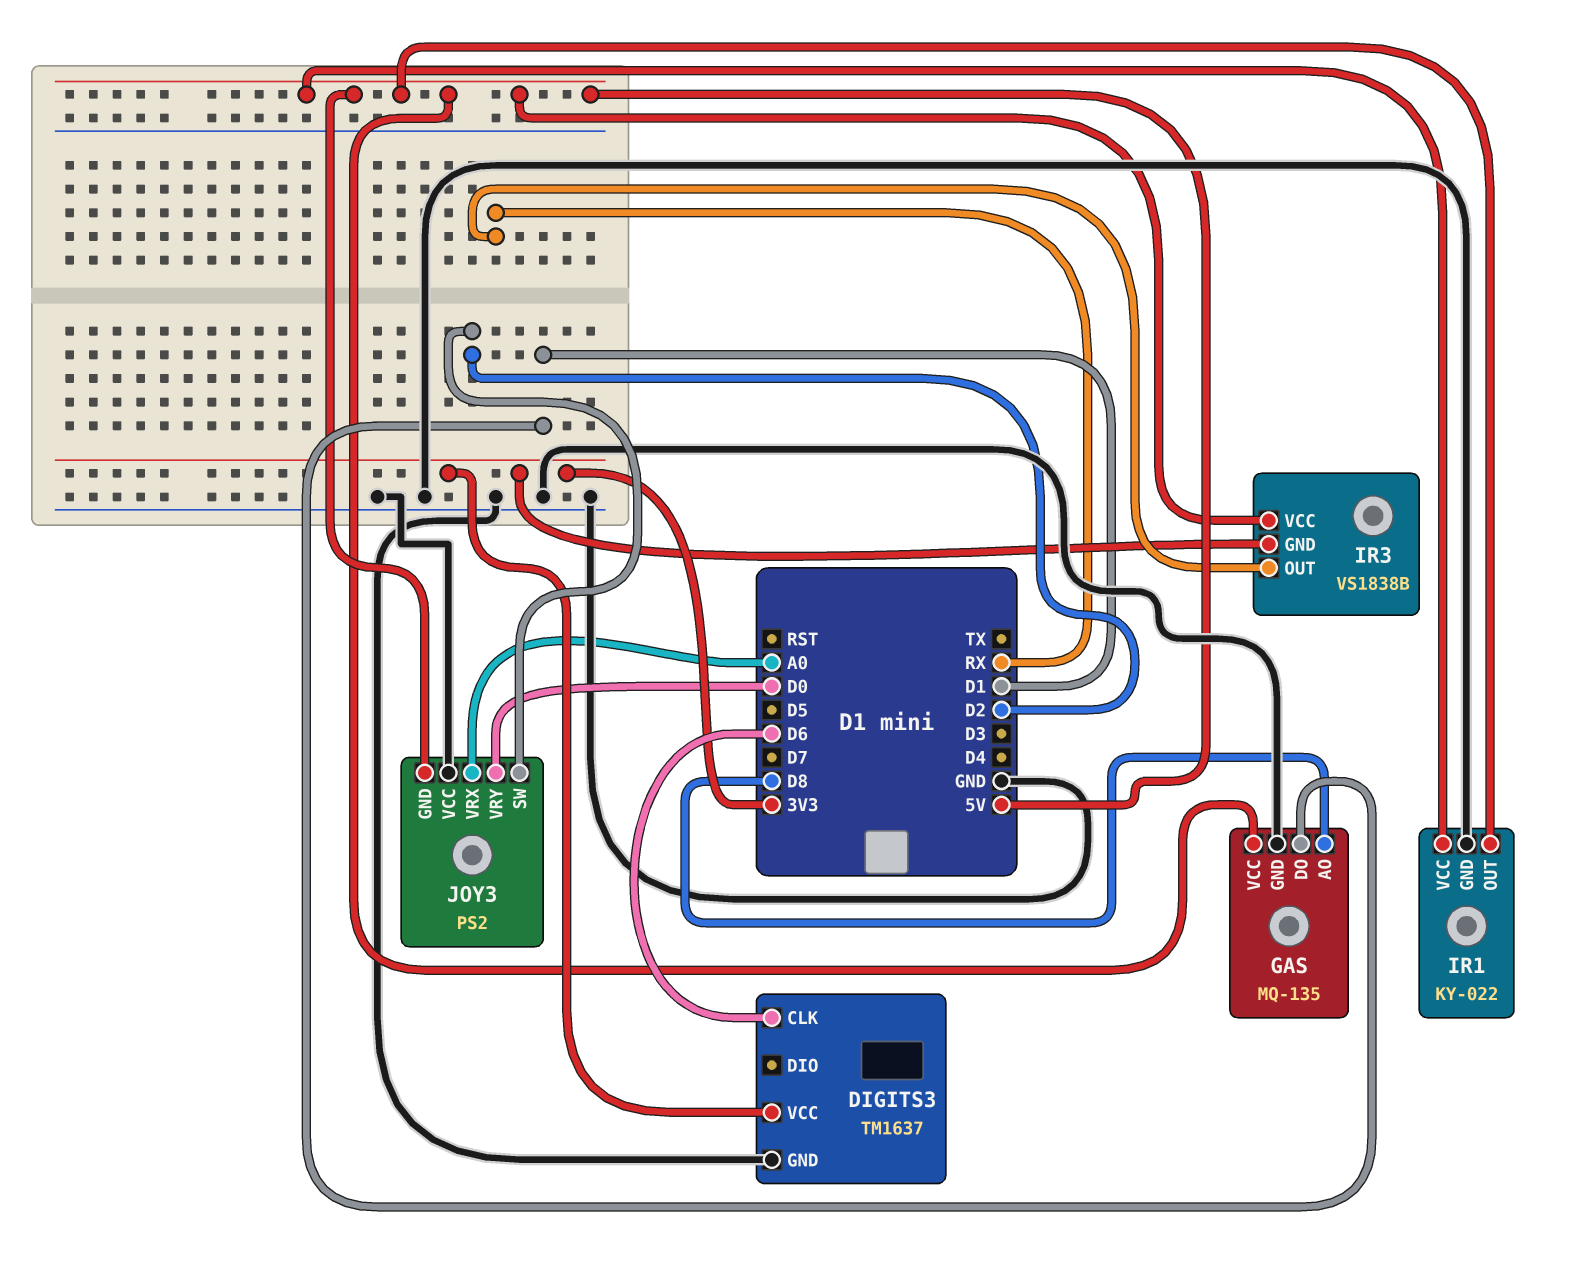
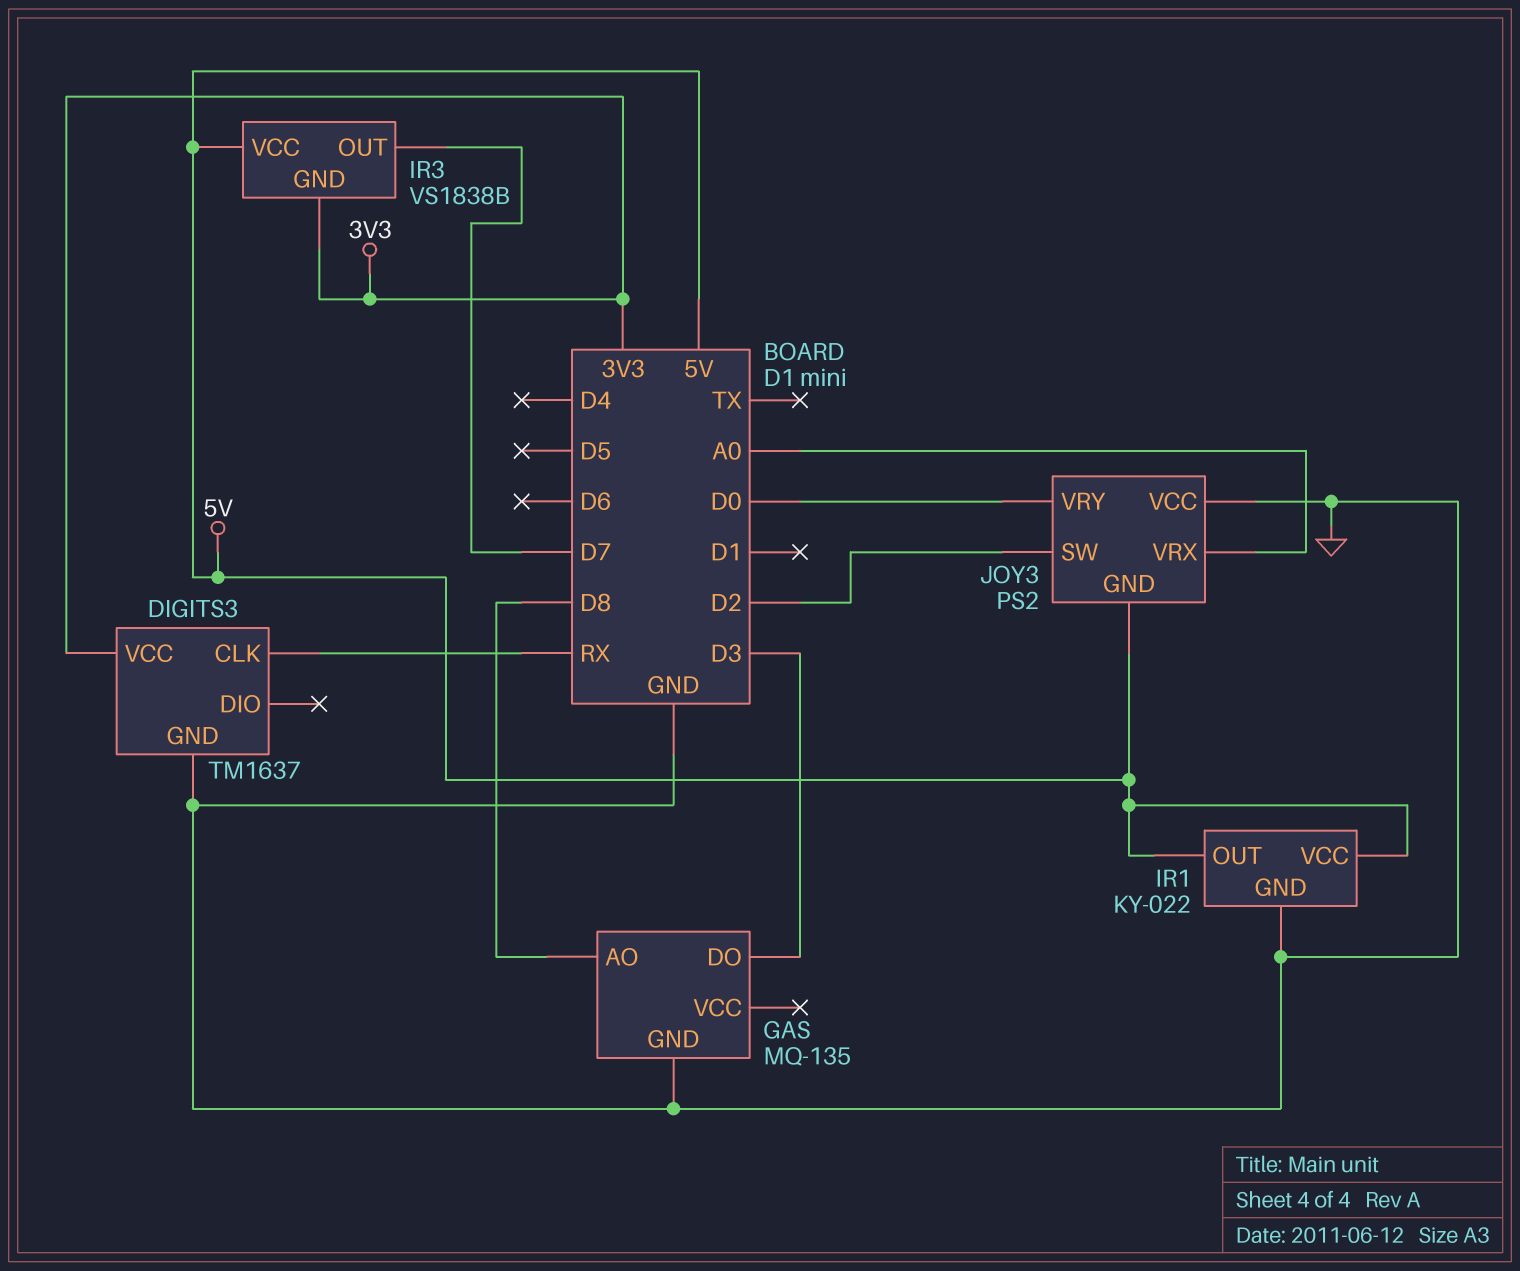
DIGITS3 pin CLK: D6 -> RX
GAS pin DO: D1 -> D3
GAS pin VCC: 5V -> none
IR3 pin OUT: RX -> D7

